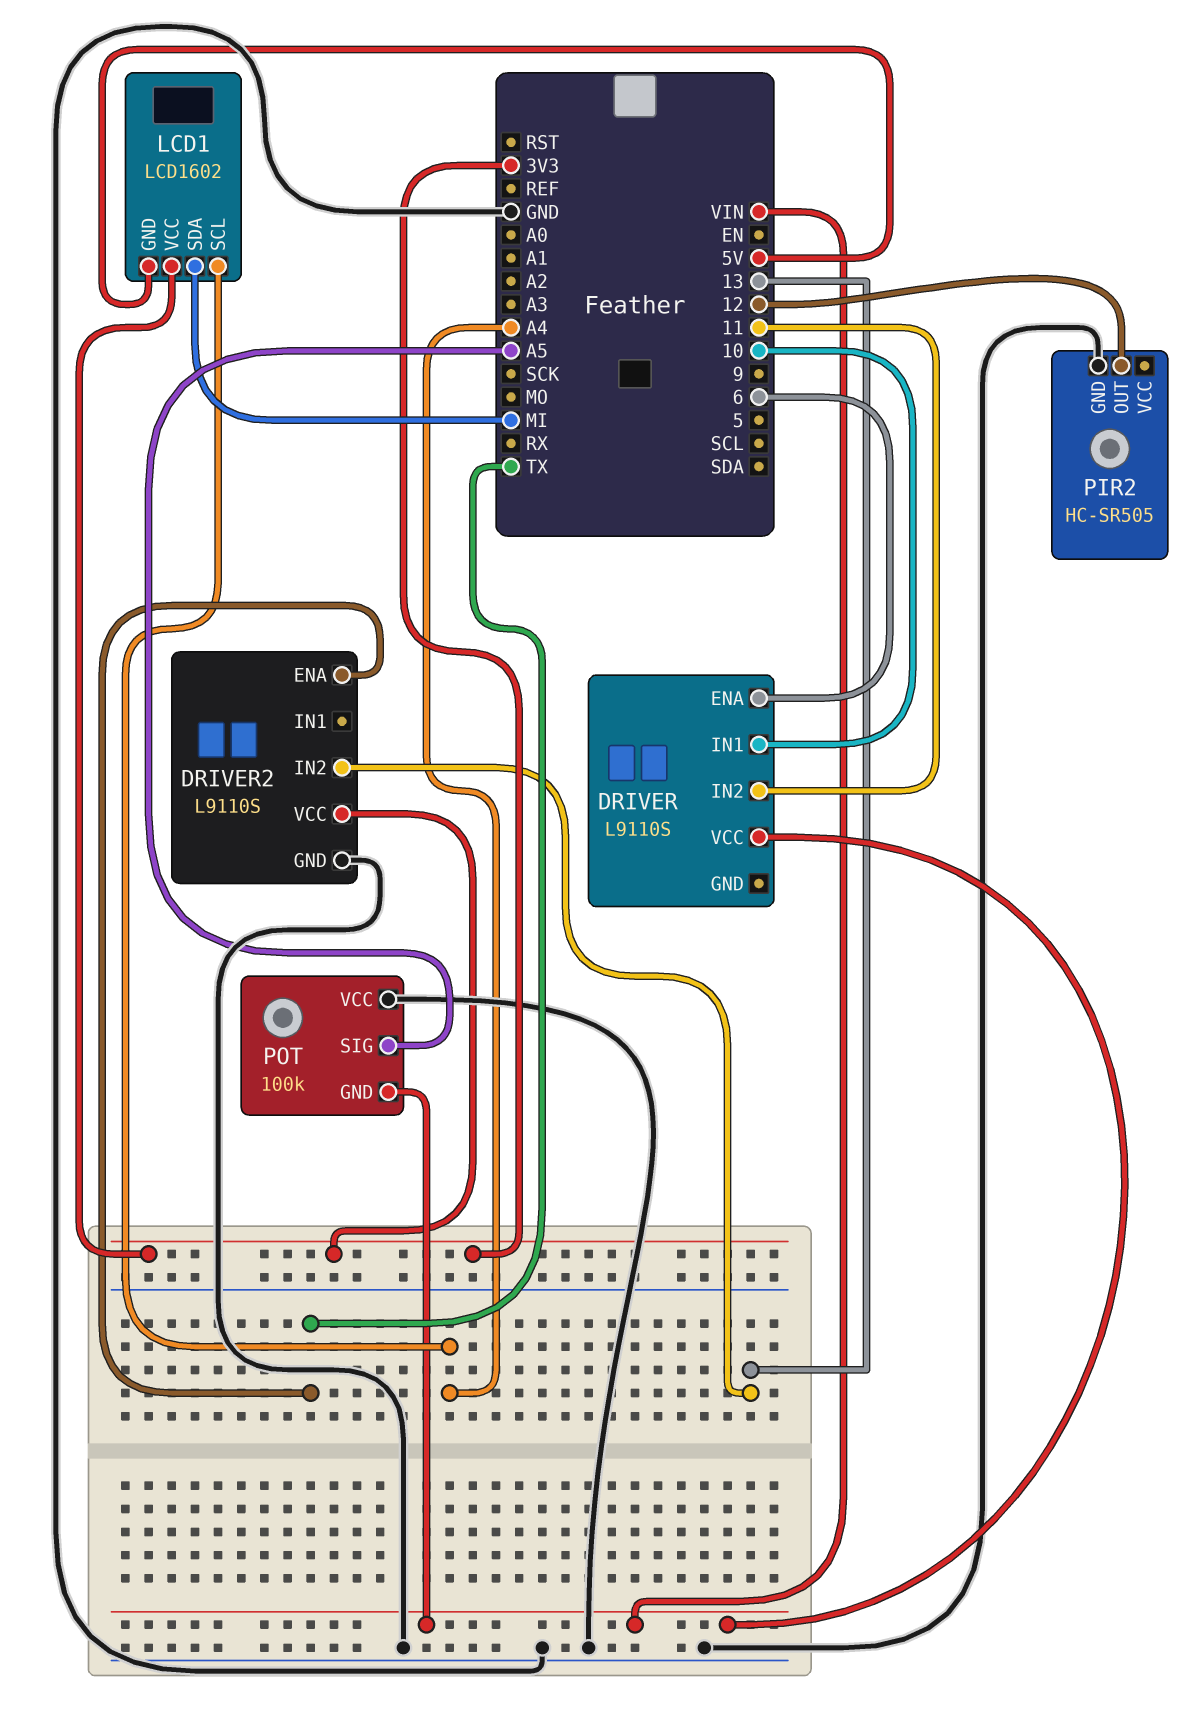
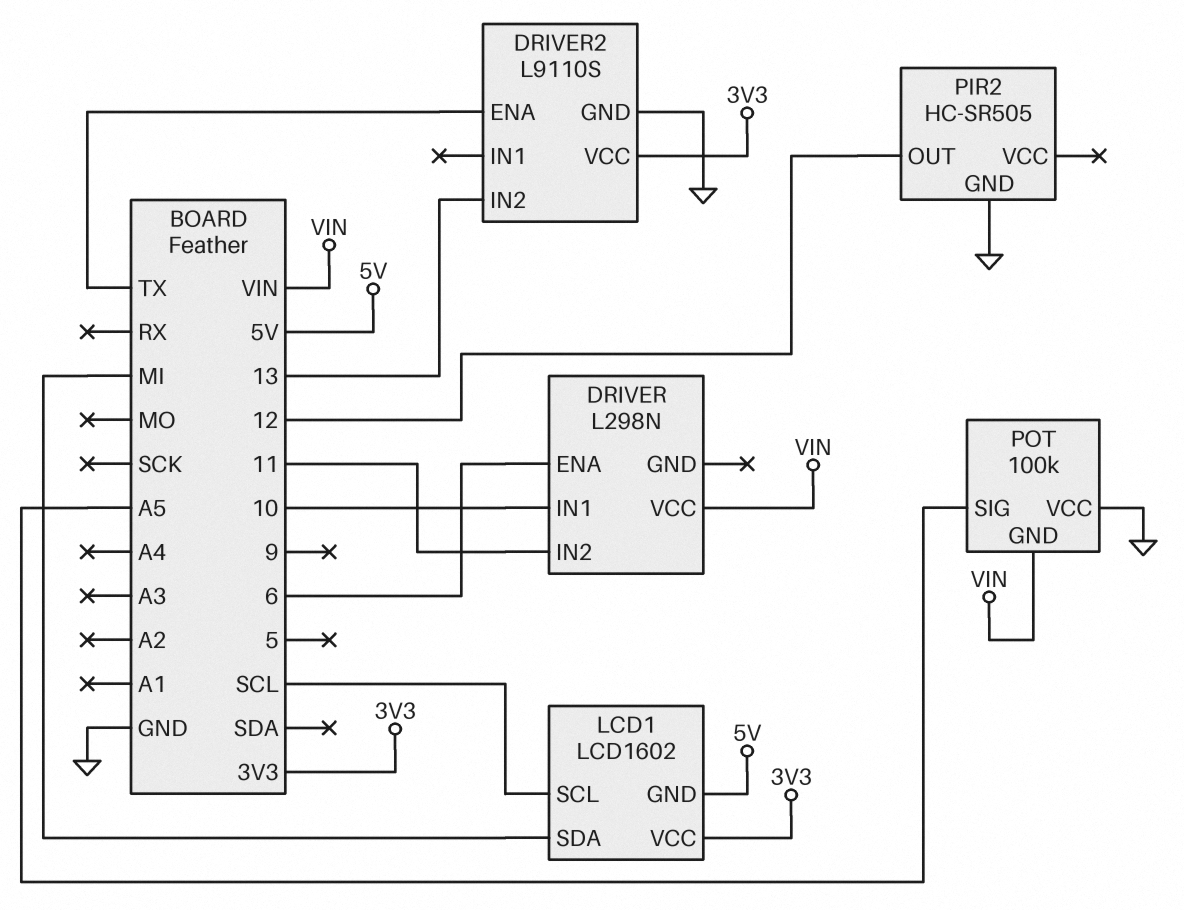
DRIVER: L9110S -> L298N
LCD1 pin SCL: A4 -> SCL

